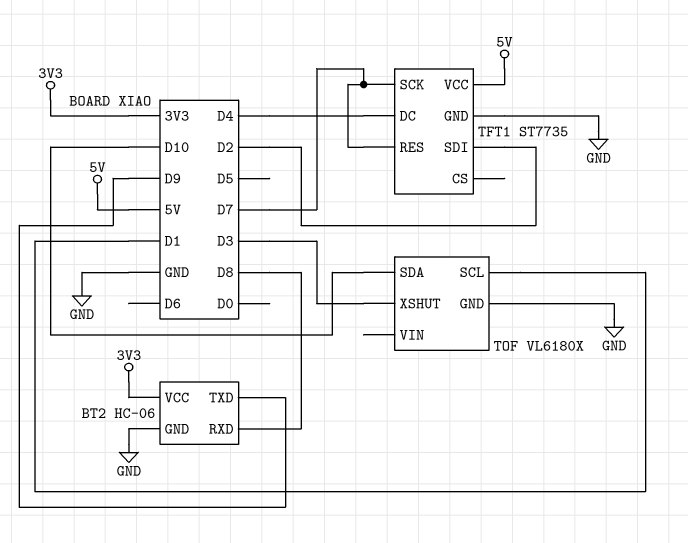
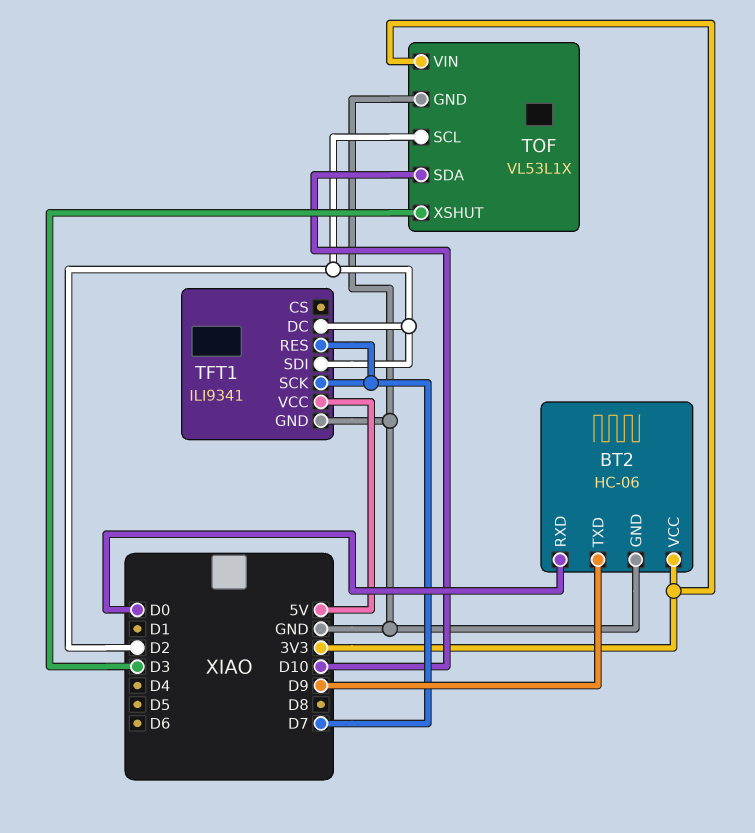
BT2 pin RXD: D8 -> D0
TFT1: ST7735 -> ILI9341
TFT1 pin DC: D4 -> D2
TOF: VL6180X -> VL53L1X
TOF pin SCL: D1 -> D2
TOF pin VIN: none -> 3V3

